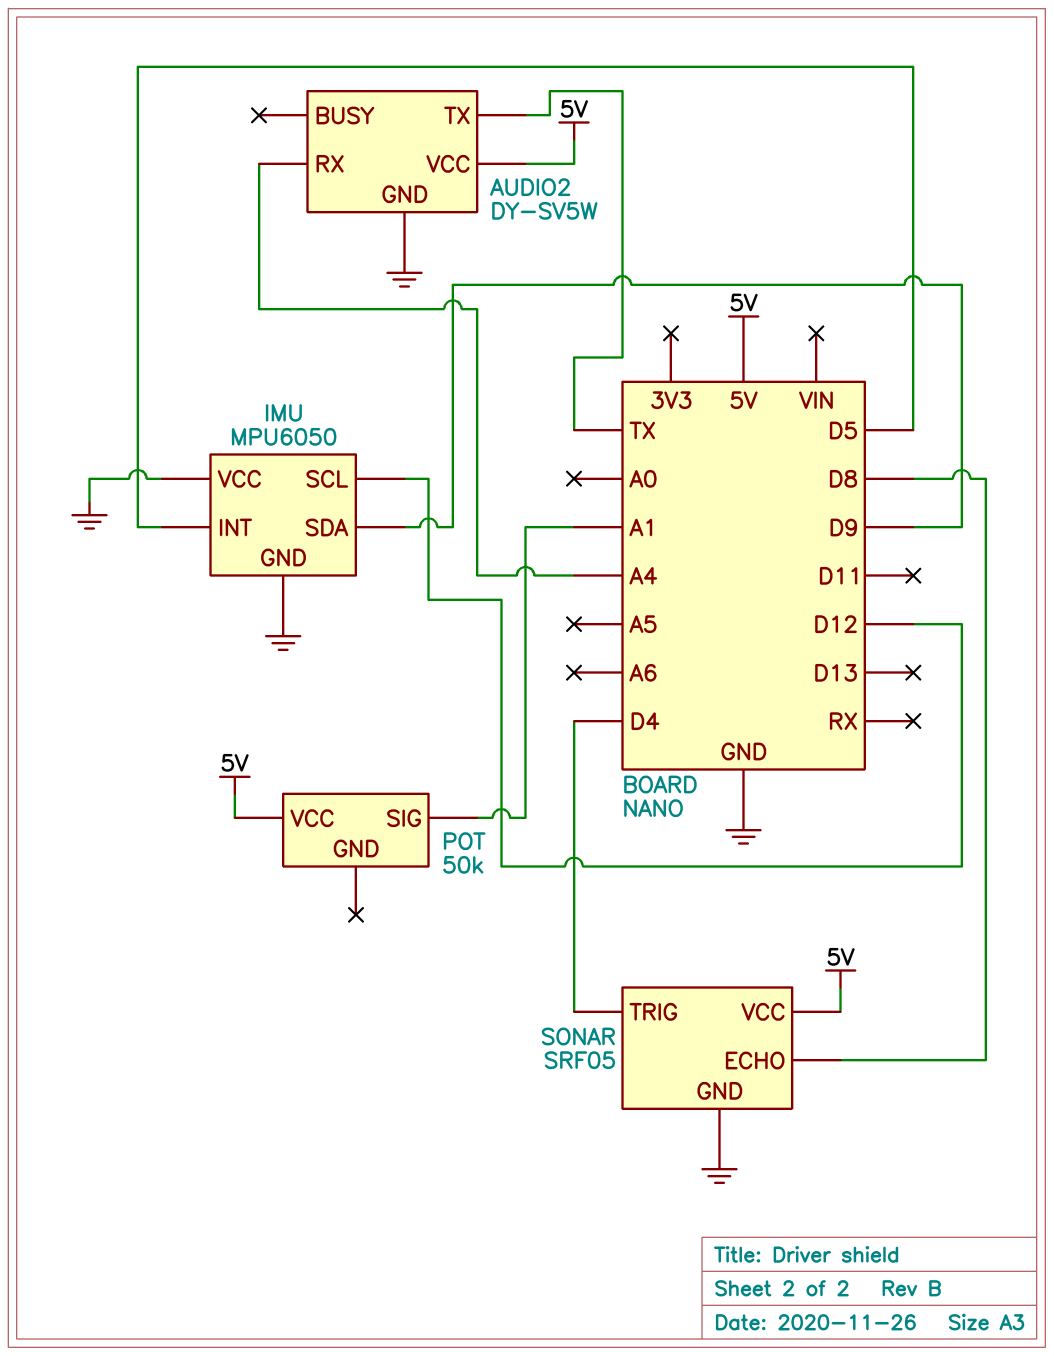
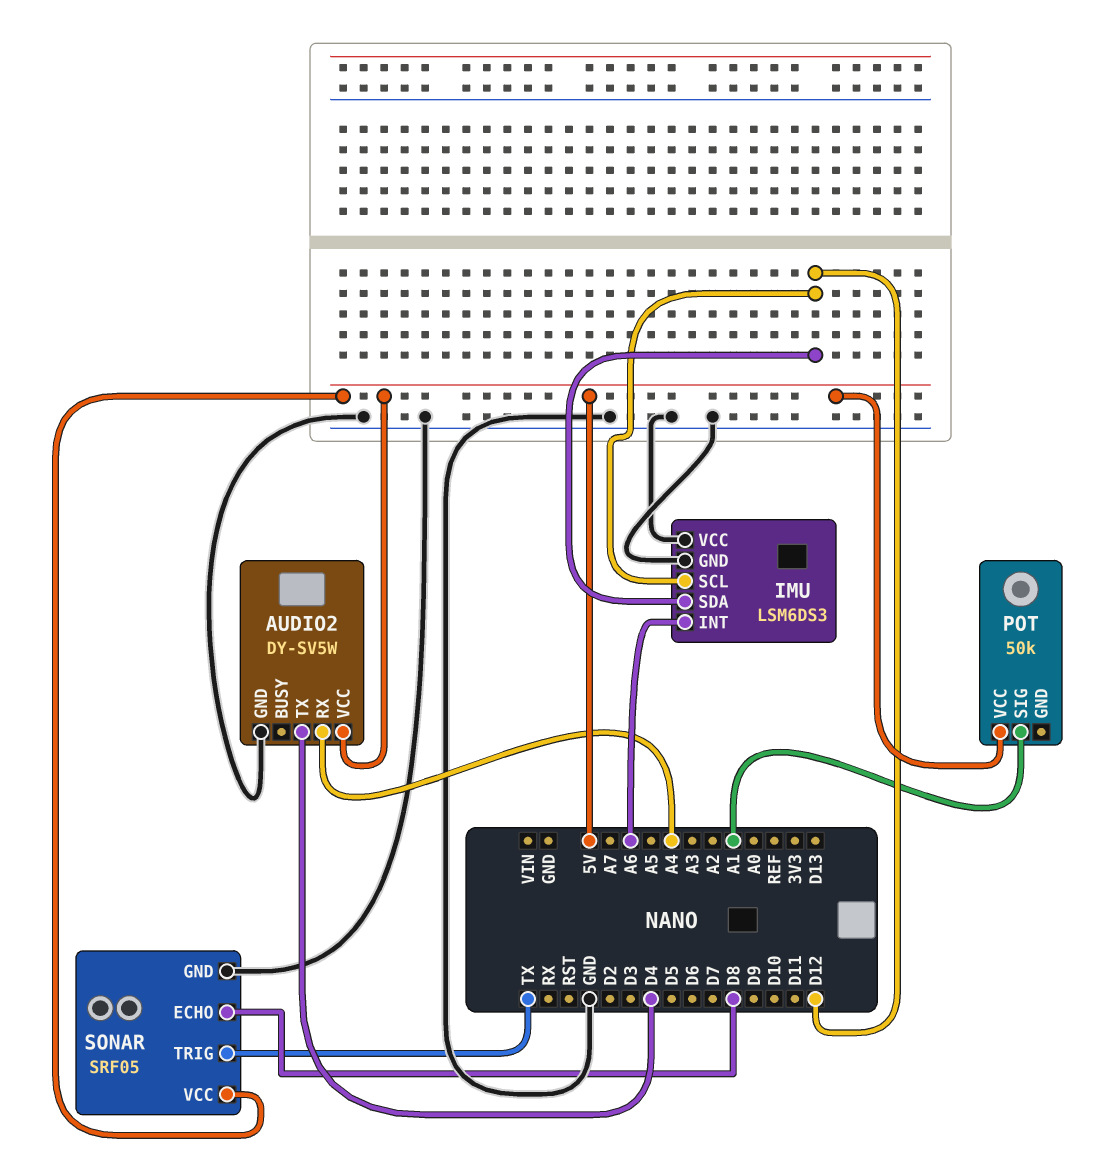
AUDIO2 pin TX: TX -> D4
IMU: MPU6050 -> LSM6DS3
IMU pin INT: D5 -> A6
IMU pin SDA: D9 -> D12
SONAR pin TRIG: D4 -> TX

